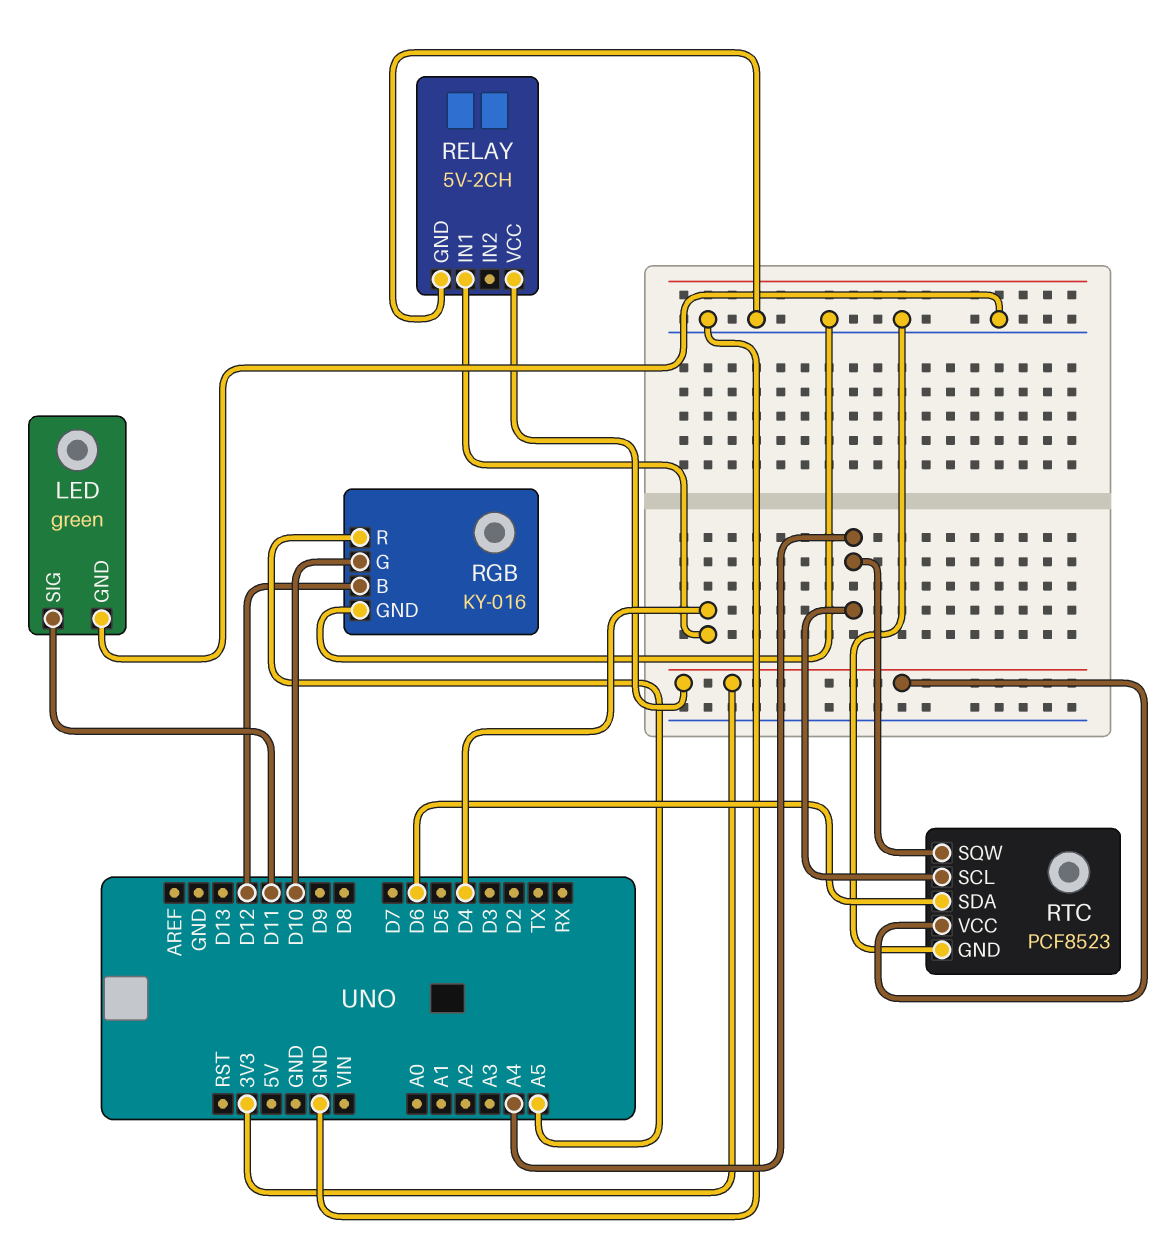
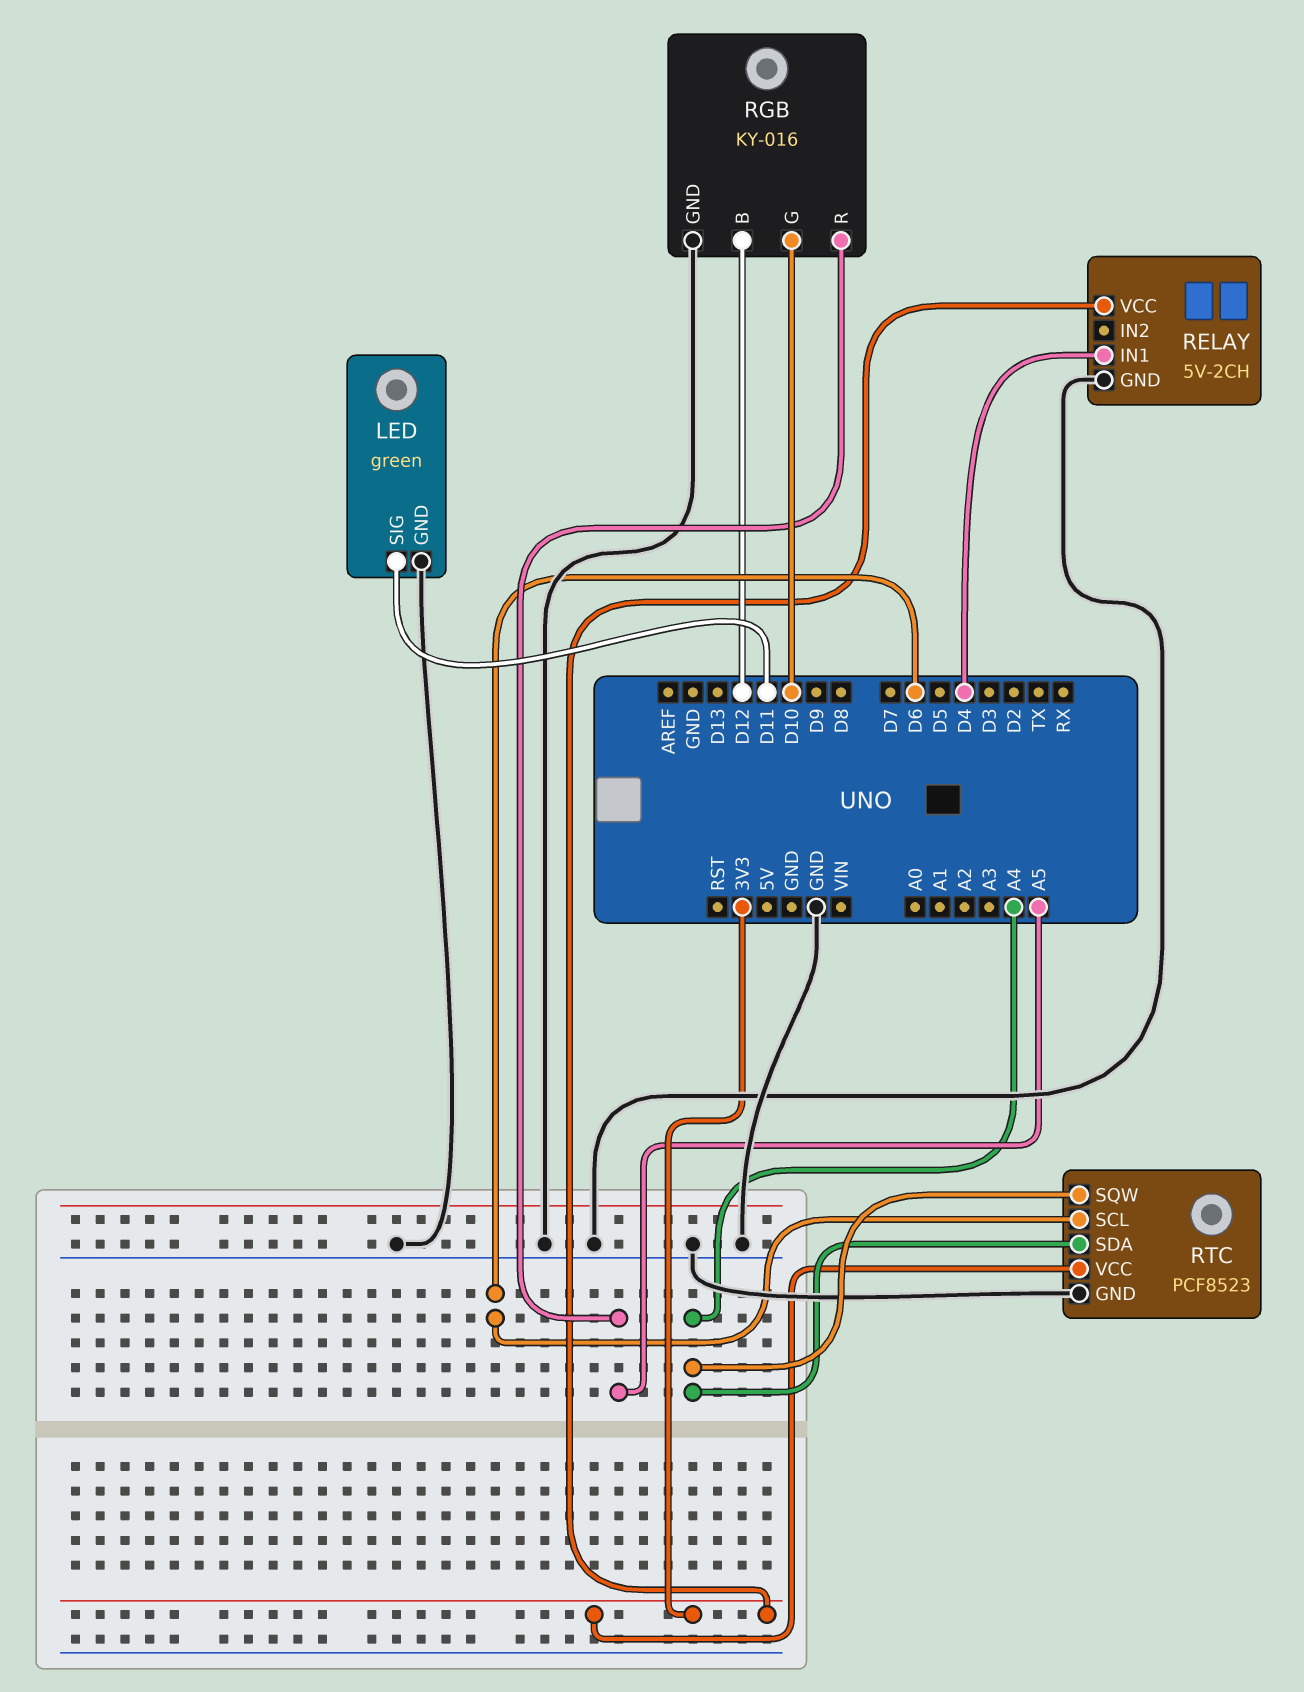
RTC pin SCL: A4 -> D6
RTC pin SDA: D6 -> A4

